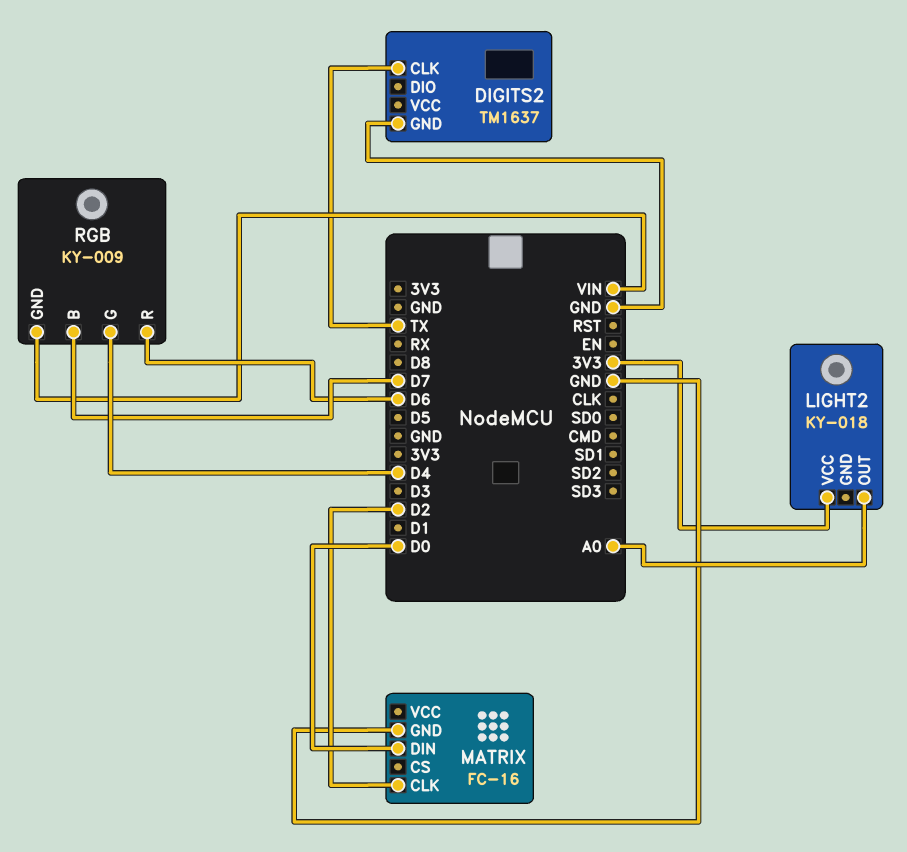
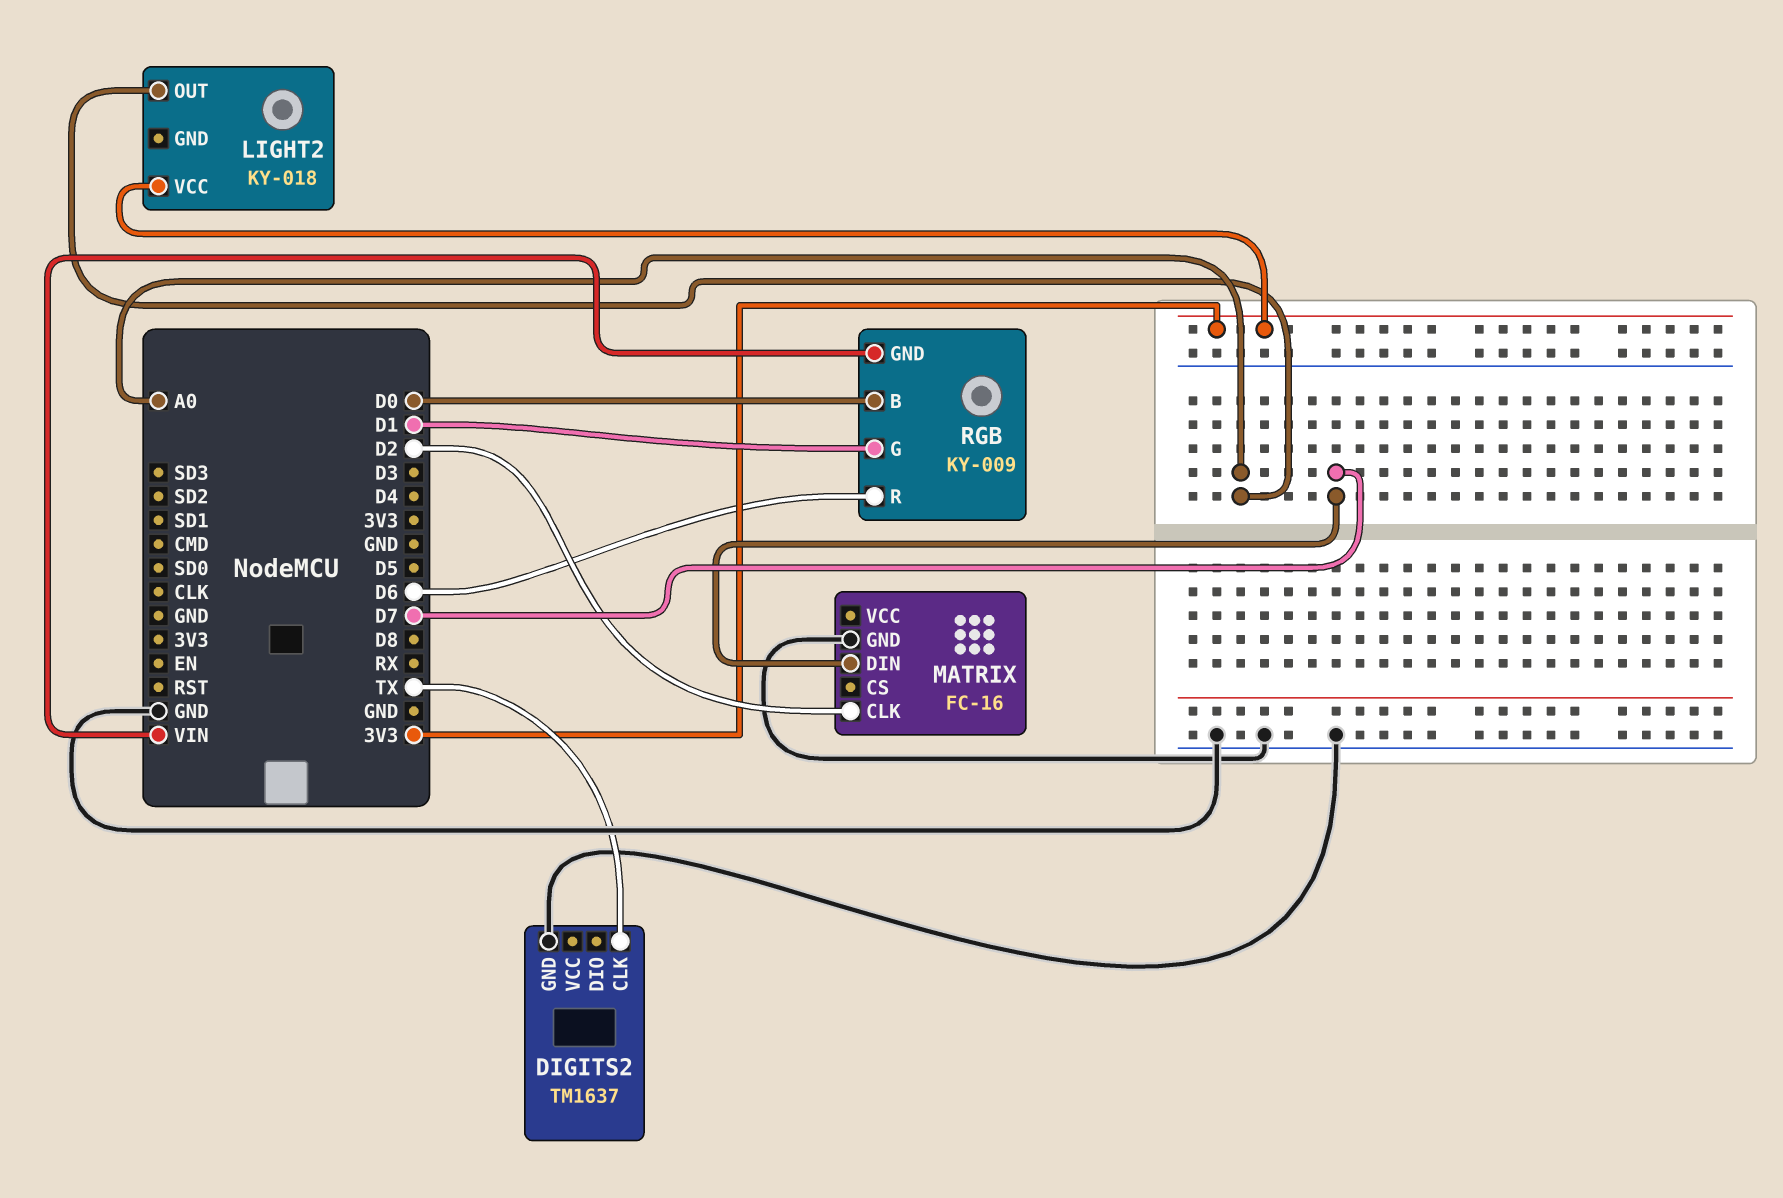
MATRIX pin DIN: D0 -> D7
RGB pin B: D7 -> D0
RGB pin G: D4 -> D1

